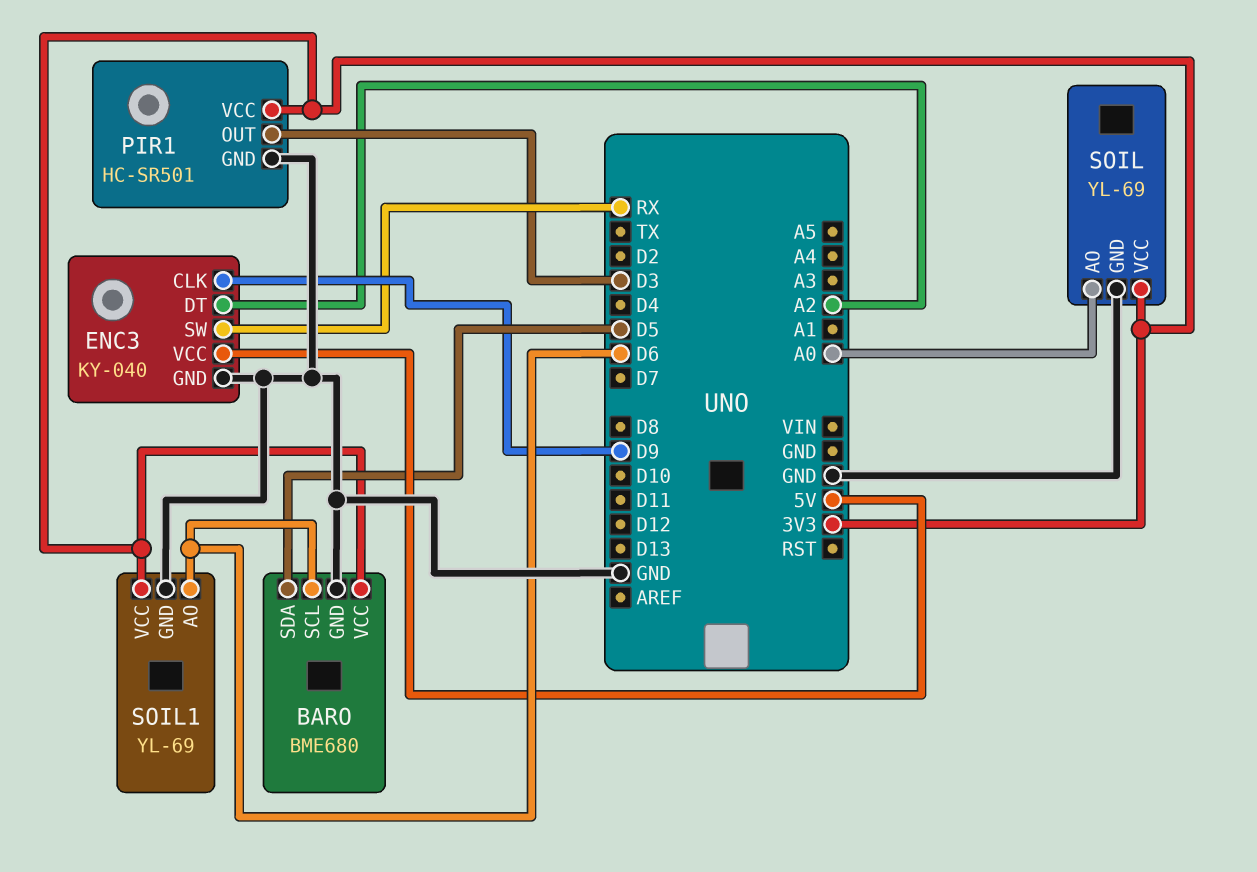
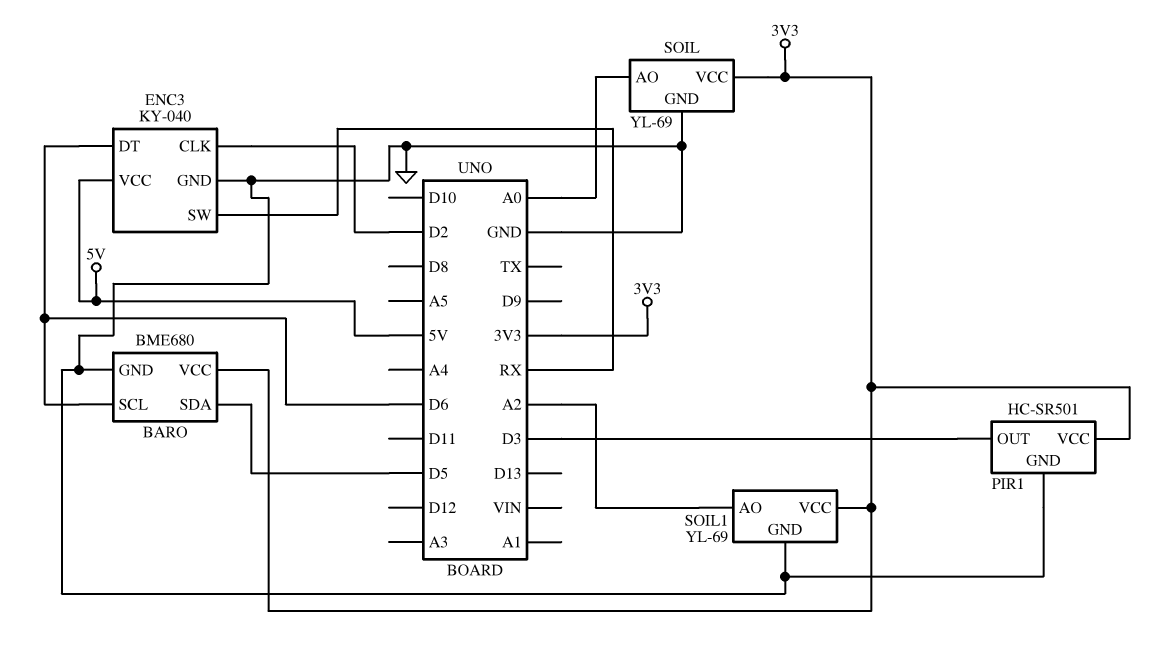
ENC3 pin CLK: D9 -> D2
ENC3 pin DT: A2 -> D6
SOIL1 pin AO: D6 -> A2

